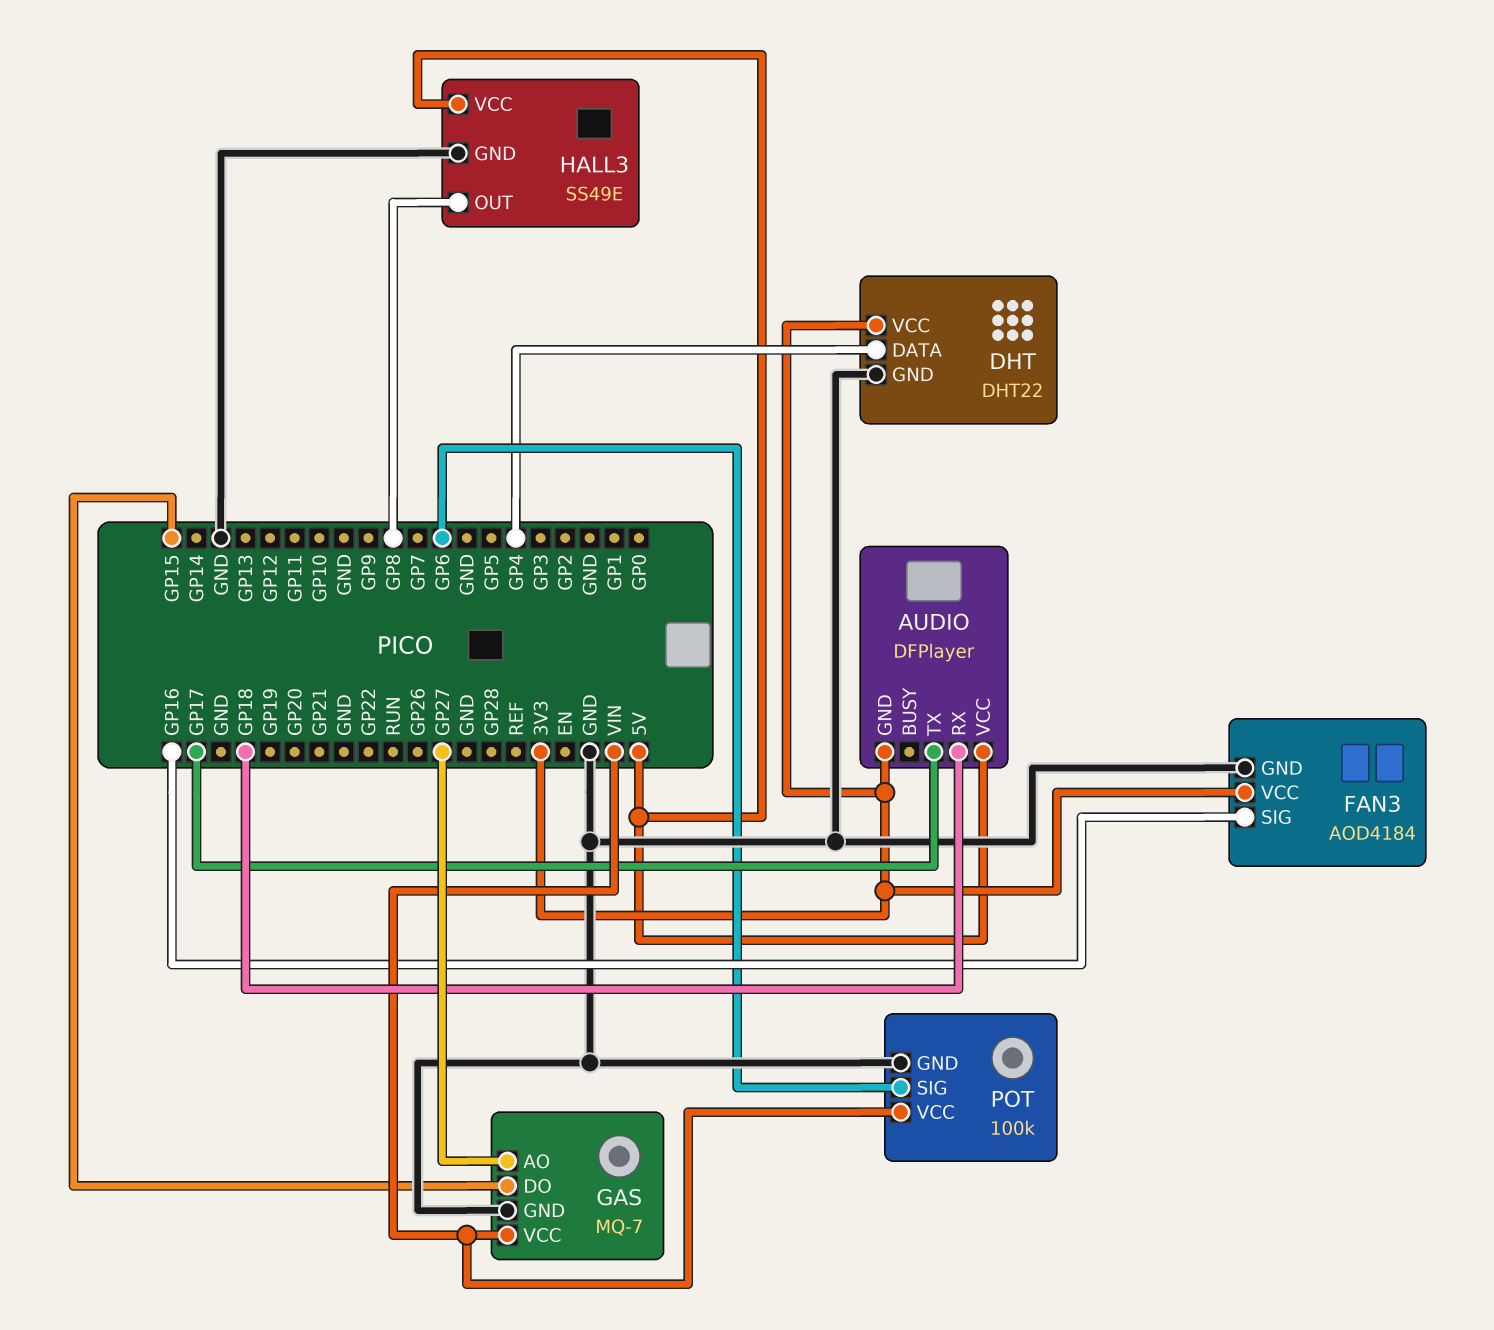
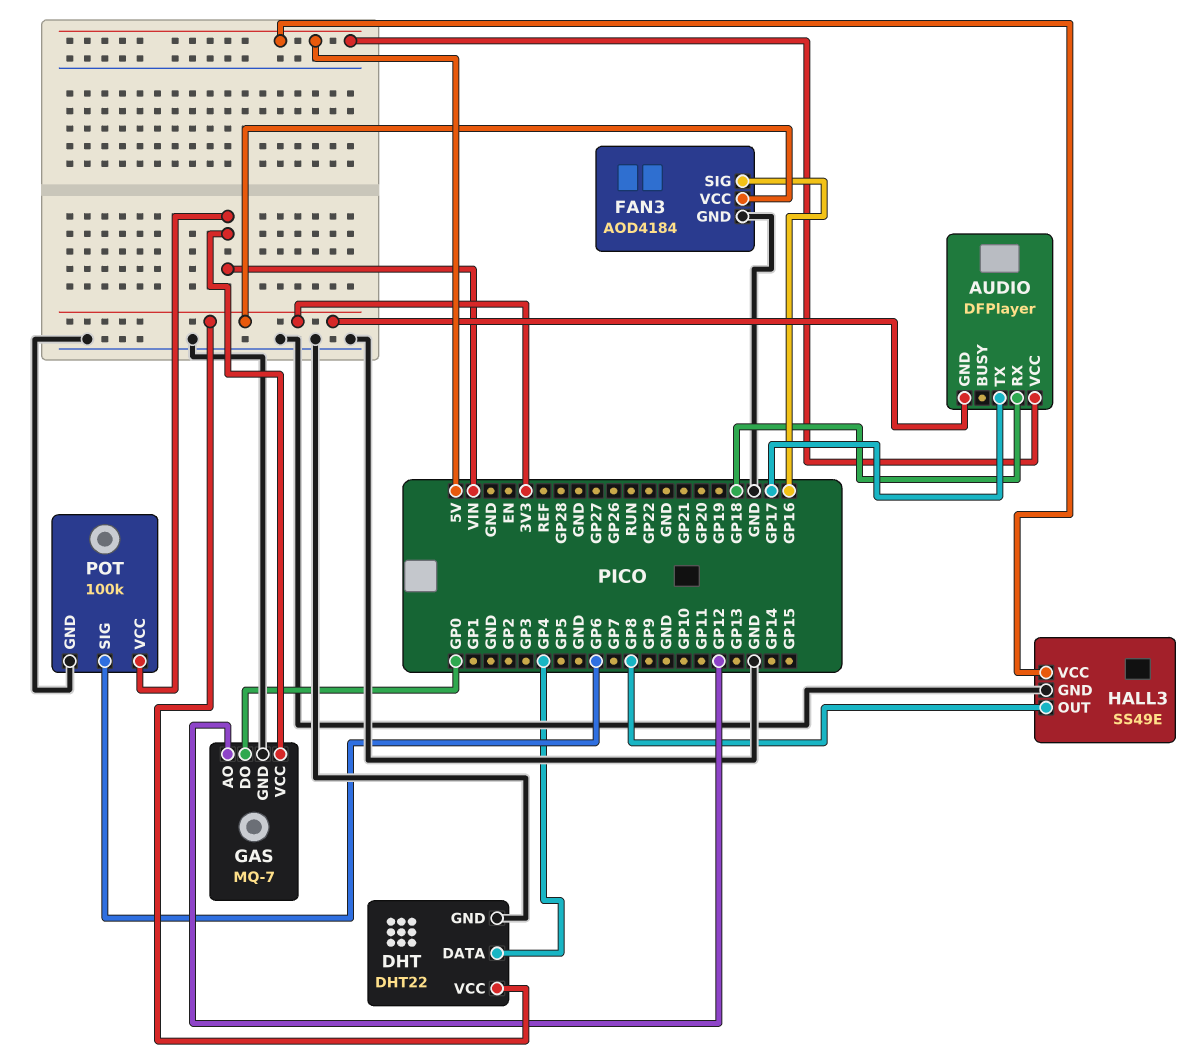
GAS pin AO: GP27 -> GP12
GAS pin DO: GP15 -> GP0

